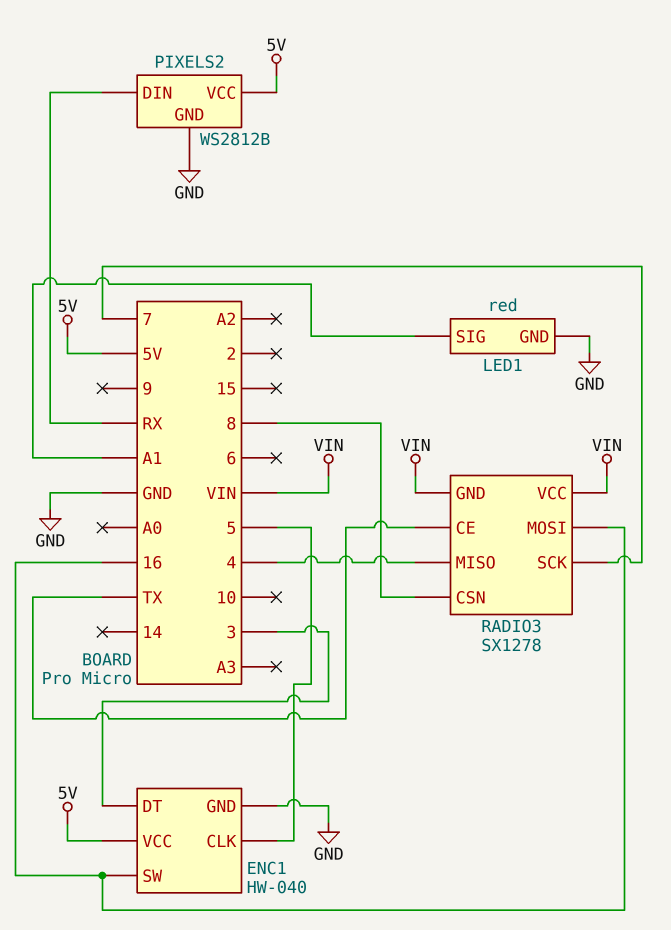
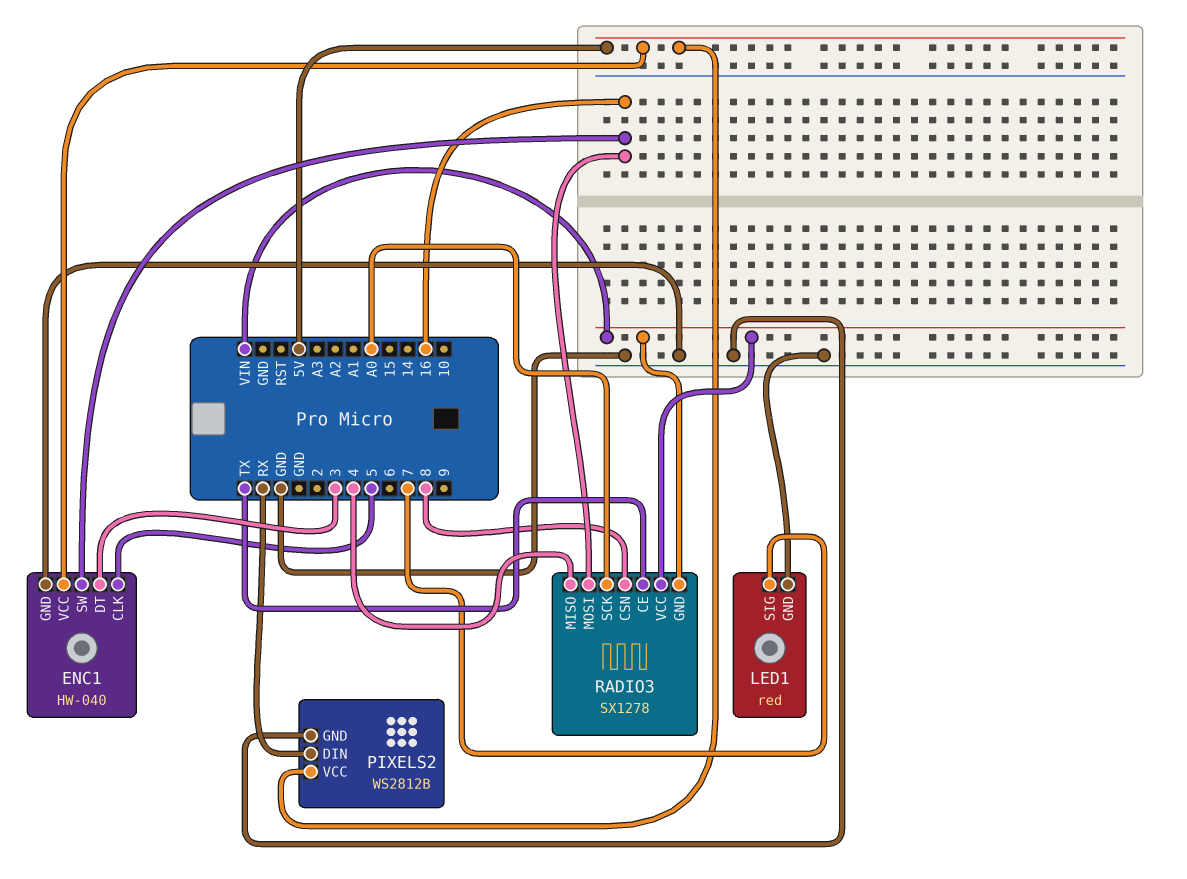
LED1 pin SIG: A1 -> 7
RADIO3 pin SCK: 7 -> A0

